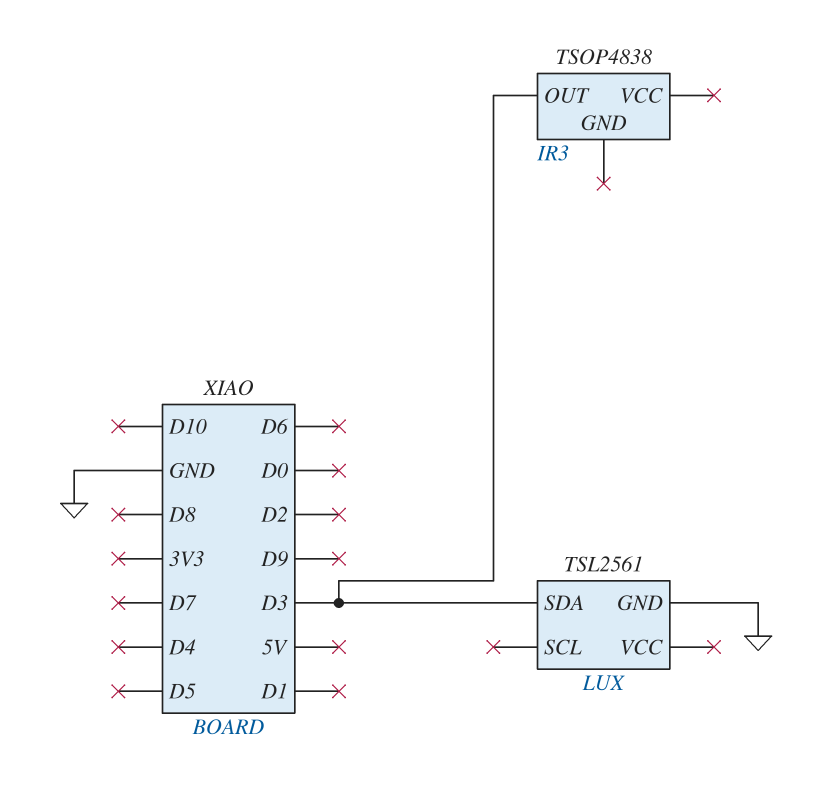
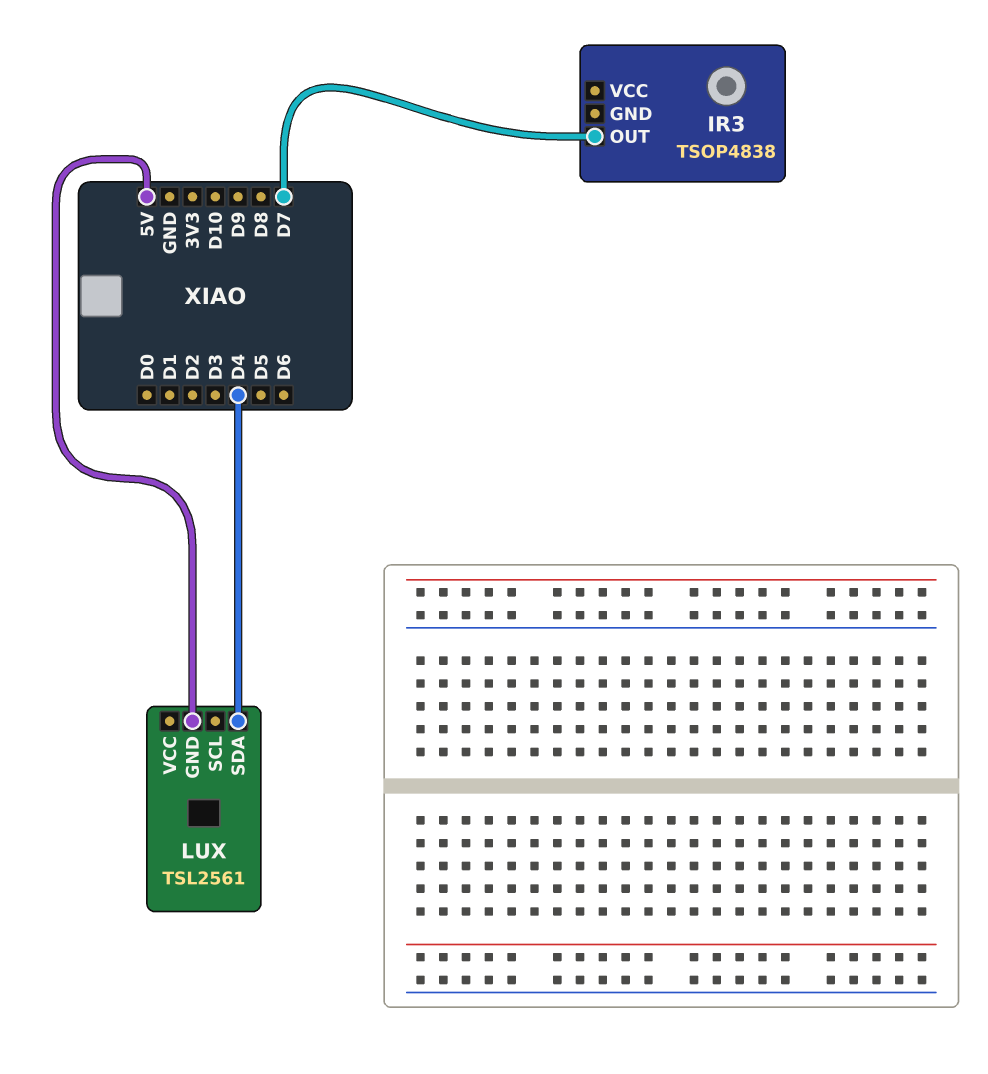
IR3 pin OUT: D3 -> D7
LUX pin GND: GND -> 5V
LUX pin SDA: D3 -> D4

